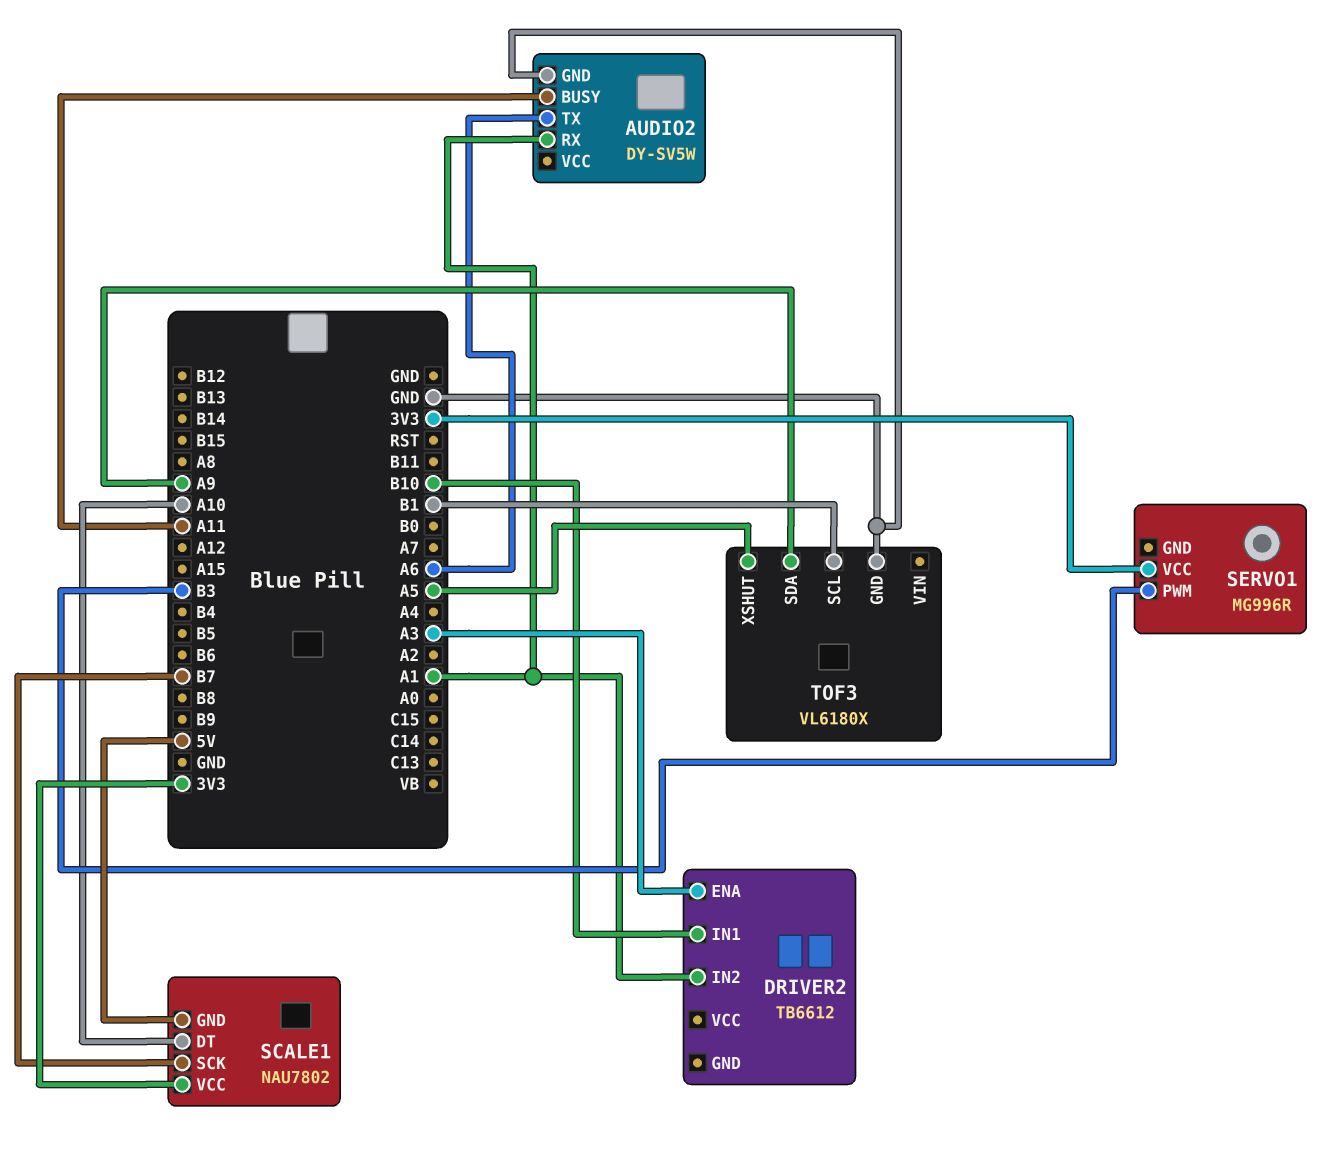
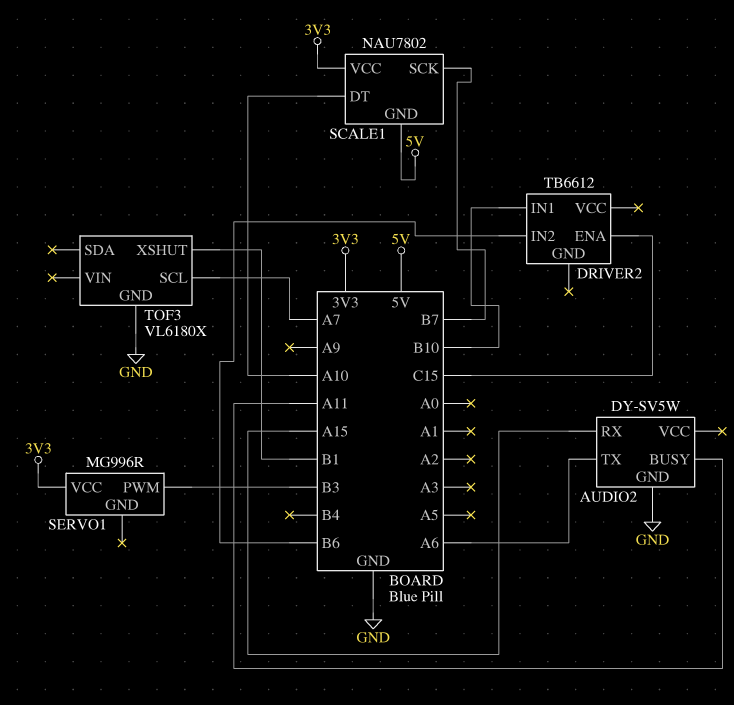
AUDIO2 pin RX: A1 -> A15
DRIVER2 pin ENA: A3 -> C15
DRIVER2 pin IN2: A1 -> B6
TOF3 pin SCL: B1 -> A7
TOF3 pin SDA: A9 -> none
TOF3 pin XSHUT: A5 -> B1

